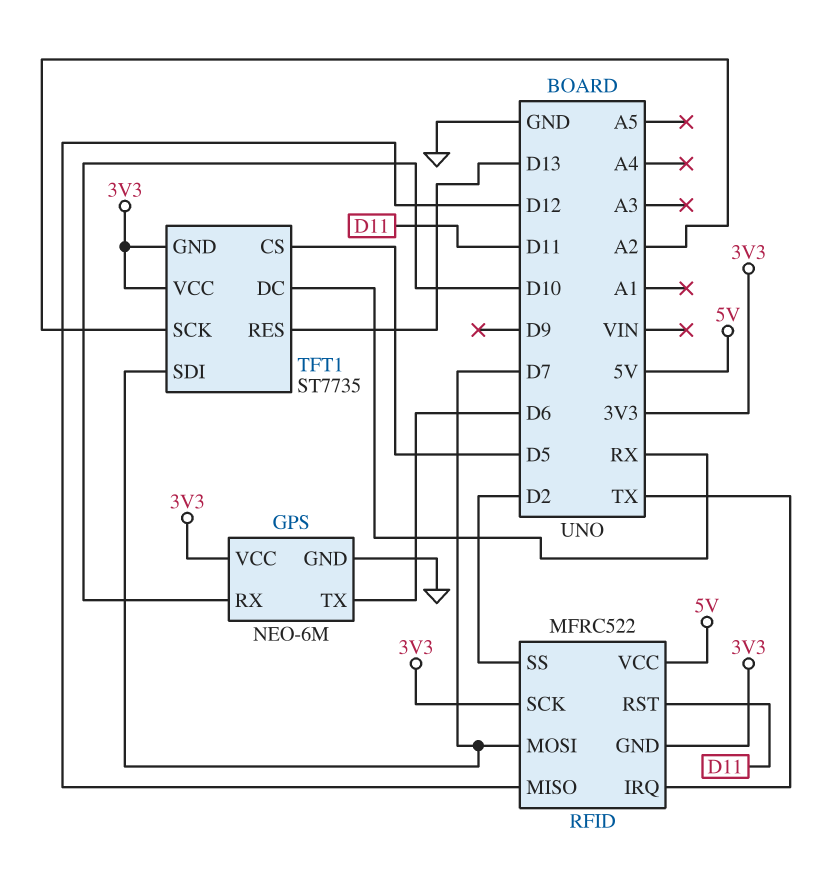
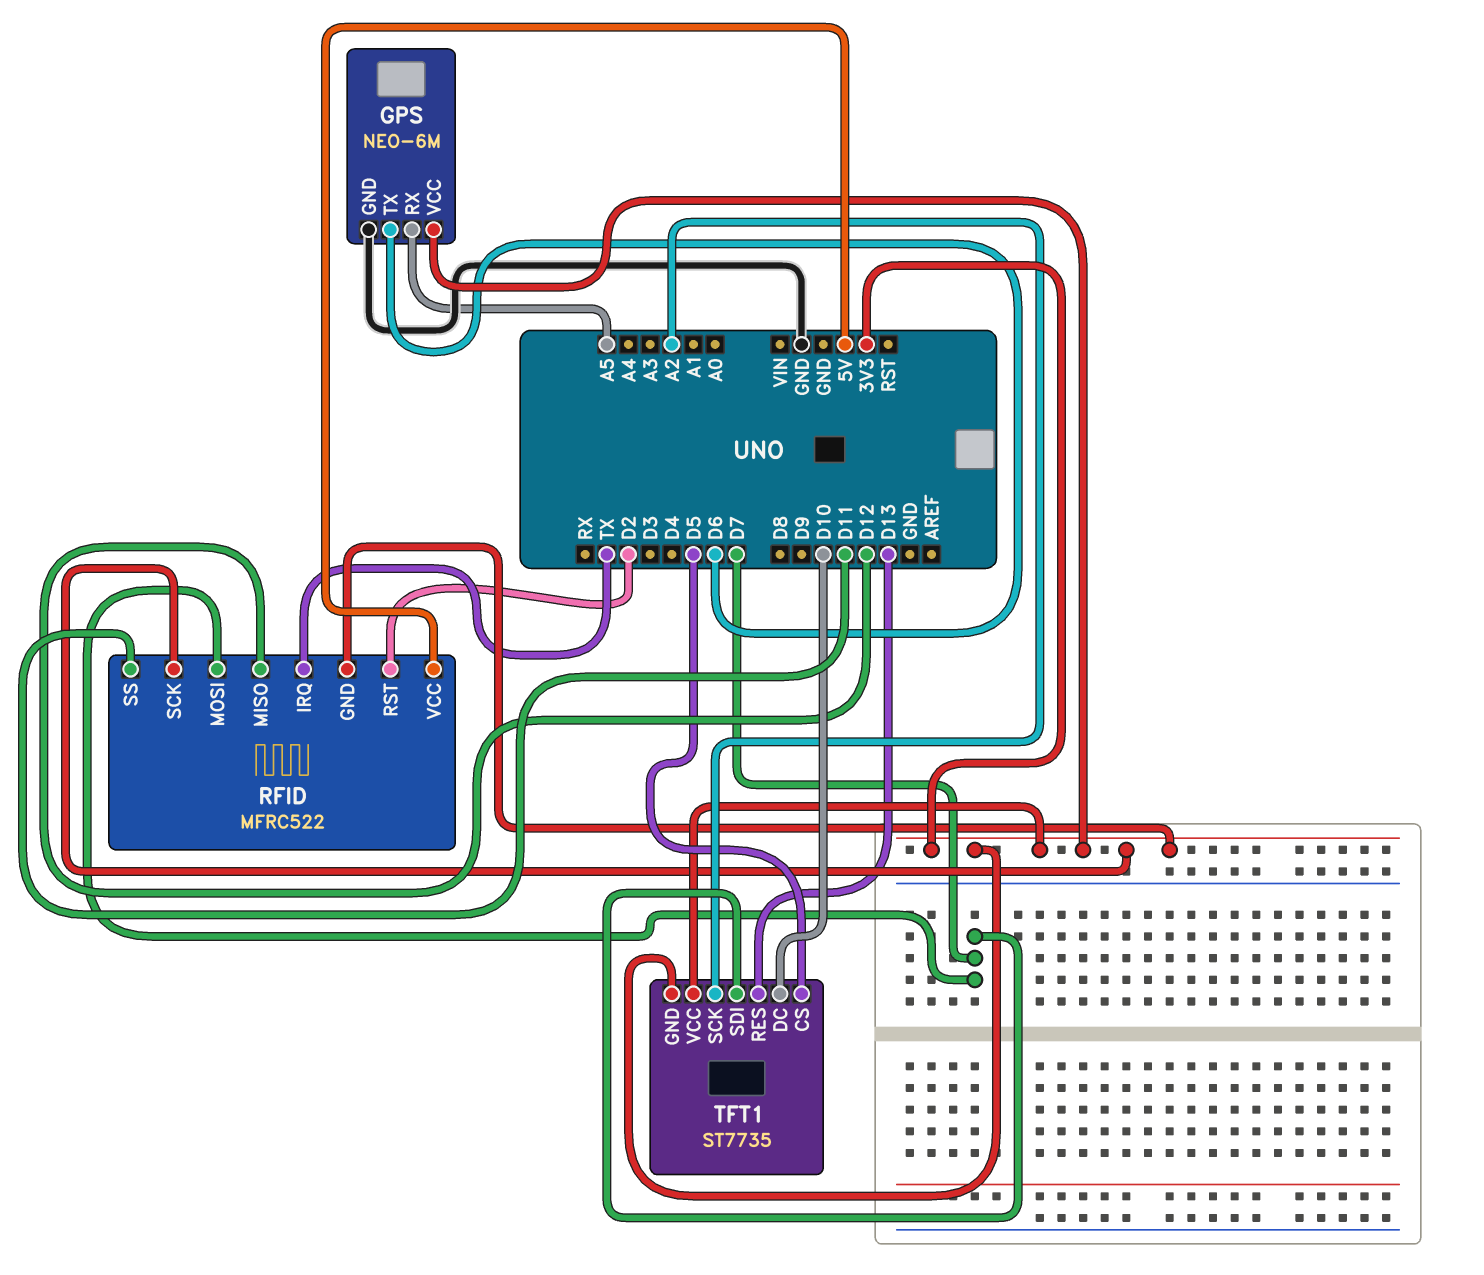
GPS pin RX: D10 -> A5
RFID pin RST: D11 -> D2
RFID pin SS: D2 -> D11
TFT1 pin DC: RX -> D10

